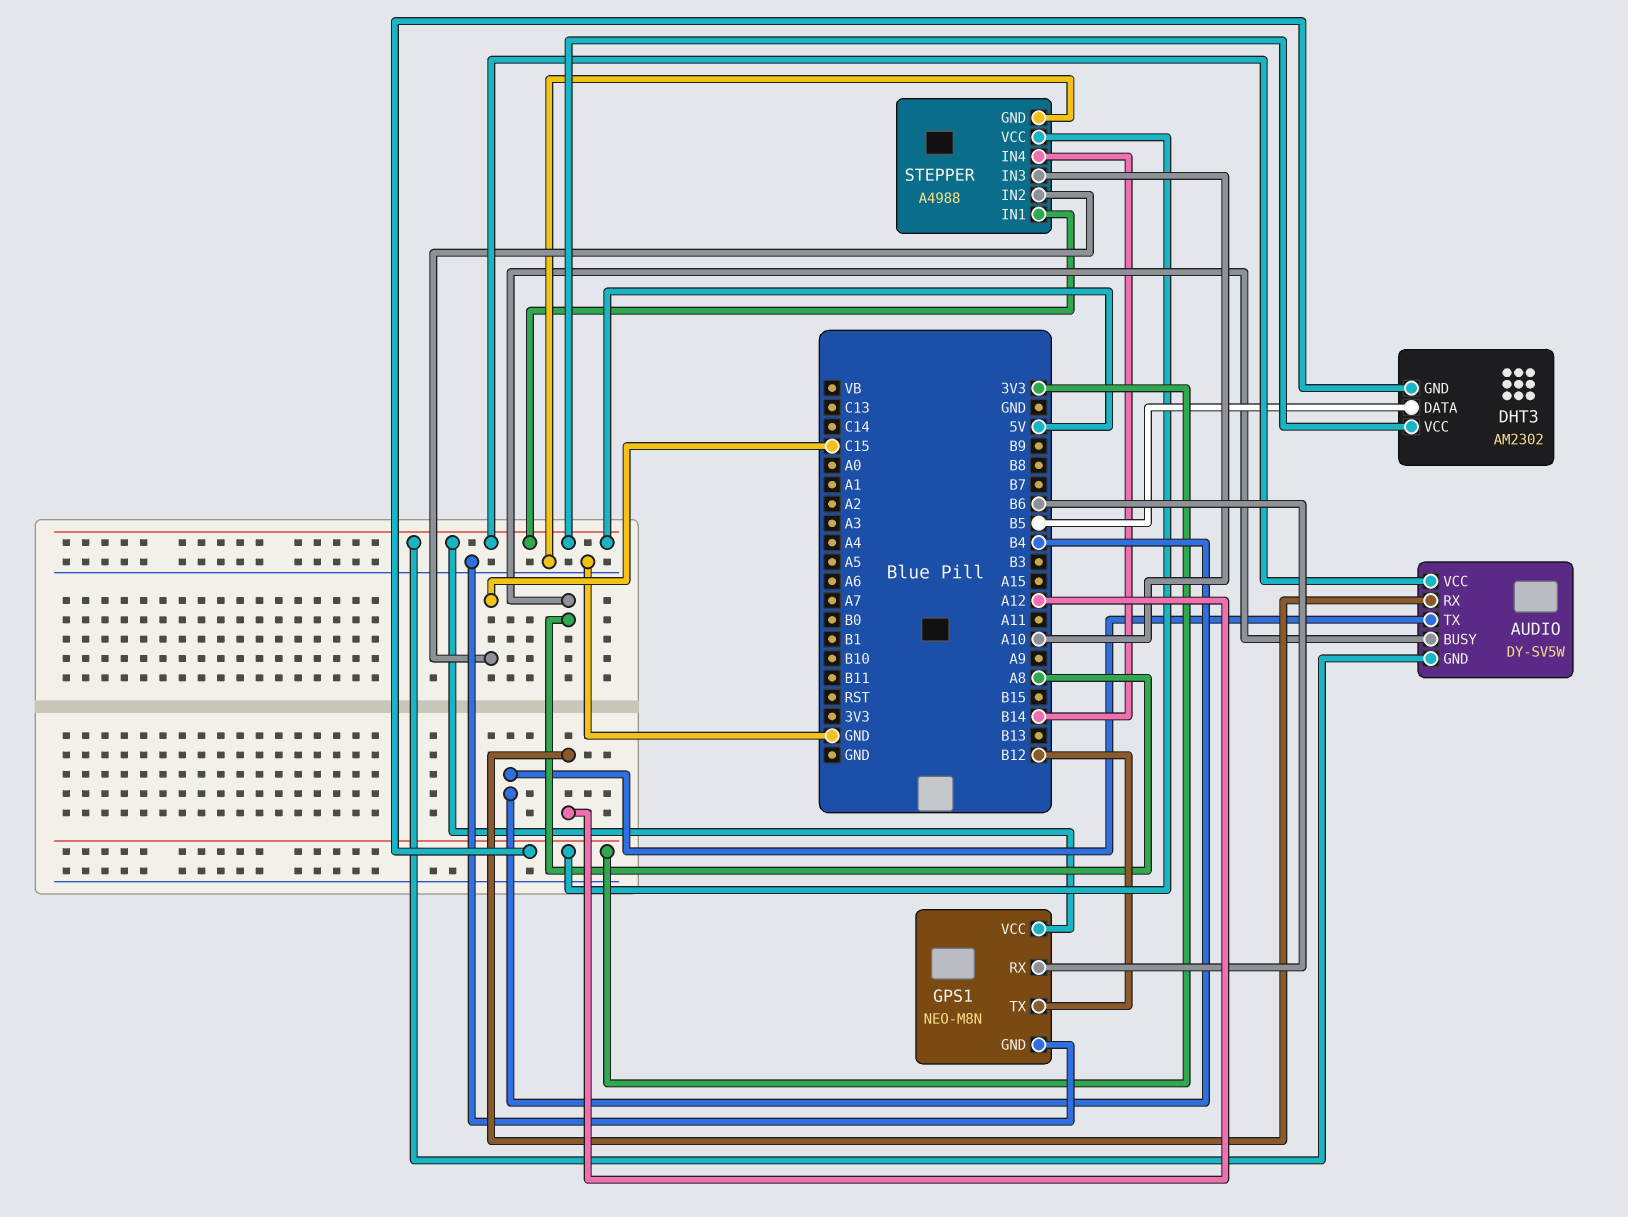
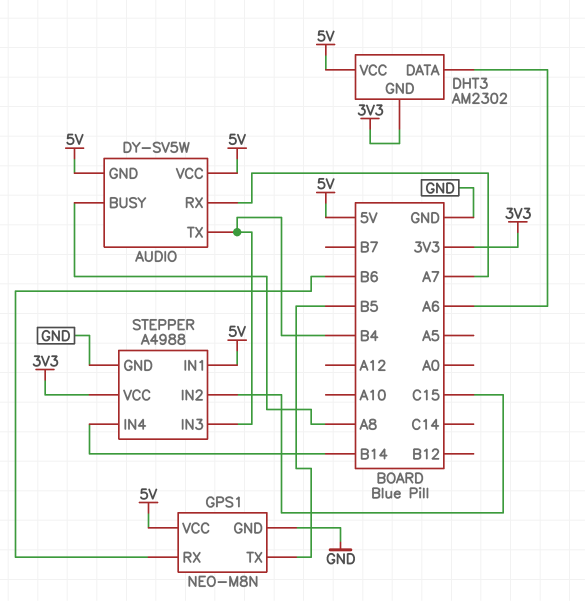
AUDIO pin RX: A12 -> A7
DHT3 pin DATA: B5 -> A6
GPS1 pin TX: B12 -> B5
STEPPER pin IN3: A10 -> B4

